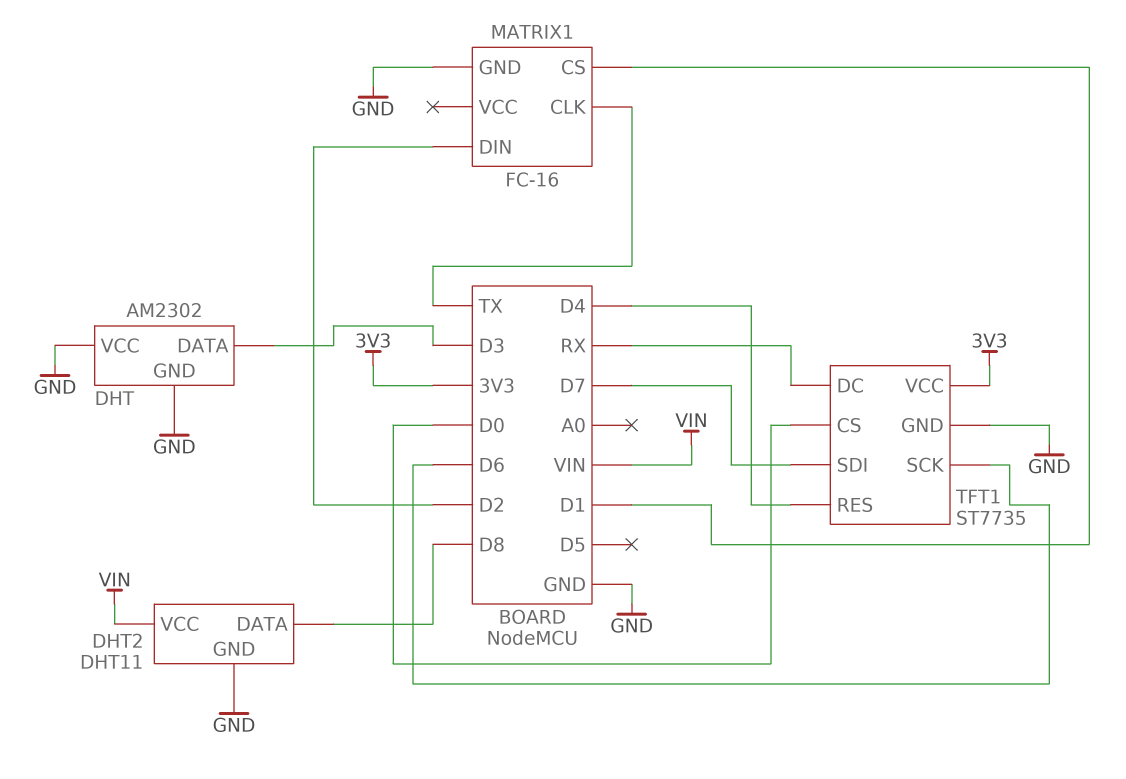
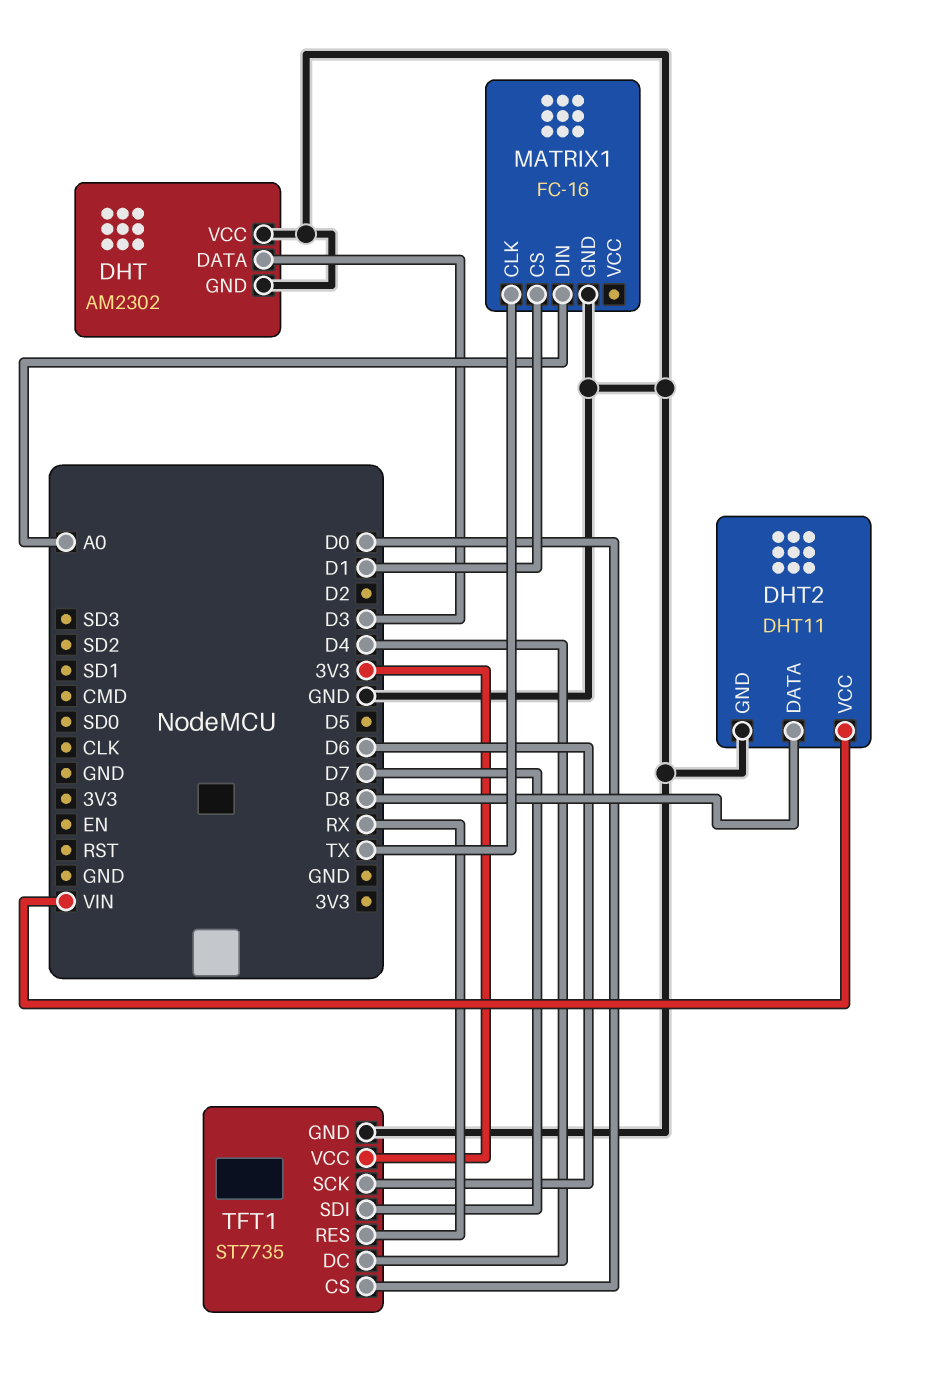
MATRIX1 pin DIN: D2 -> A0
TFT1 pin DC: RX -> D4
TFT1 pin RES: D4 -> RX

